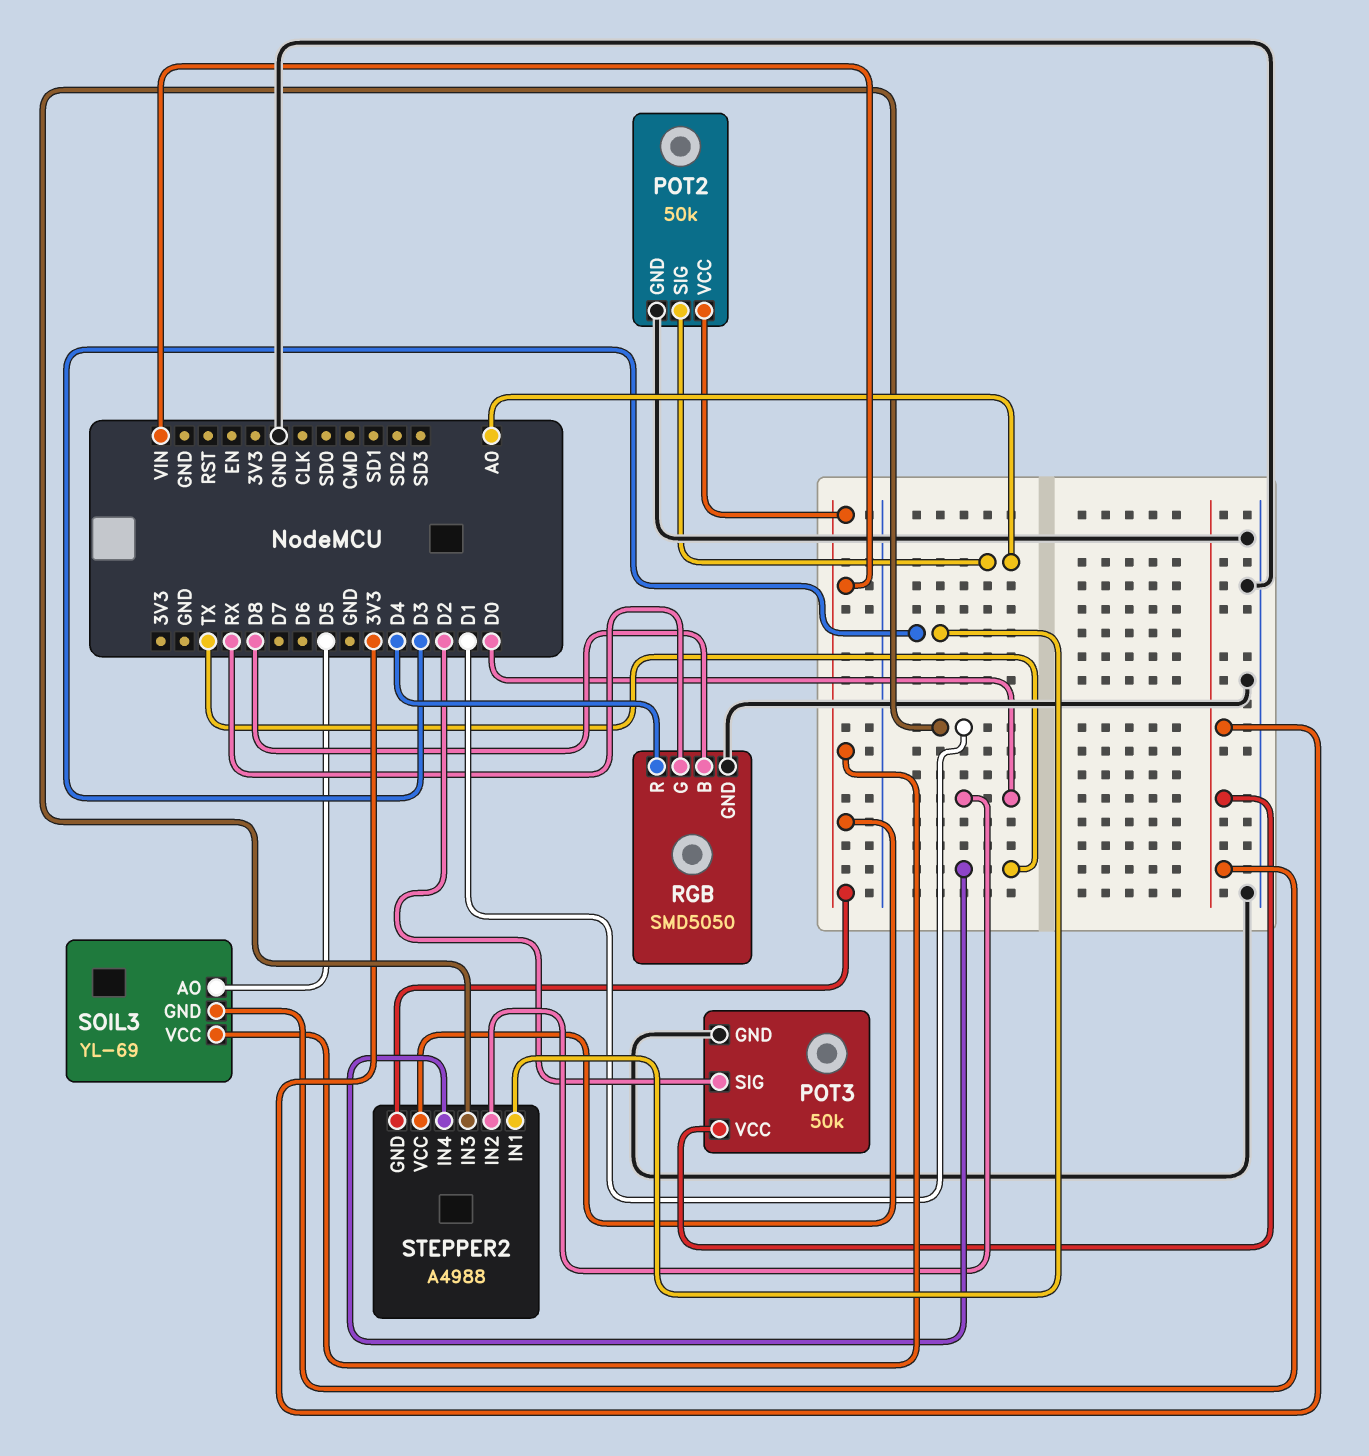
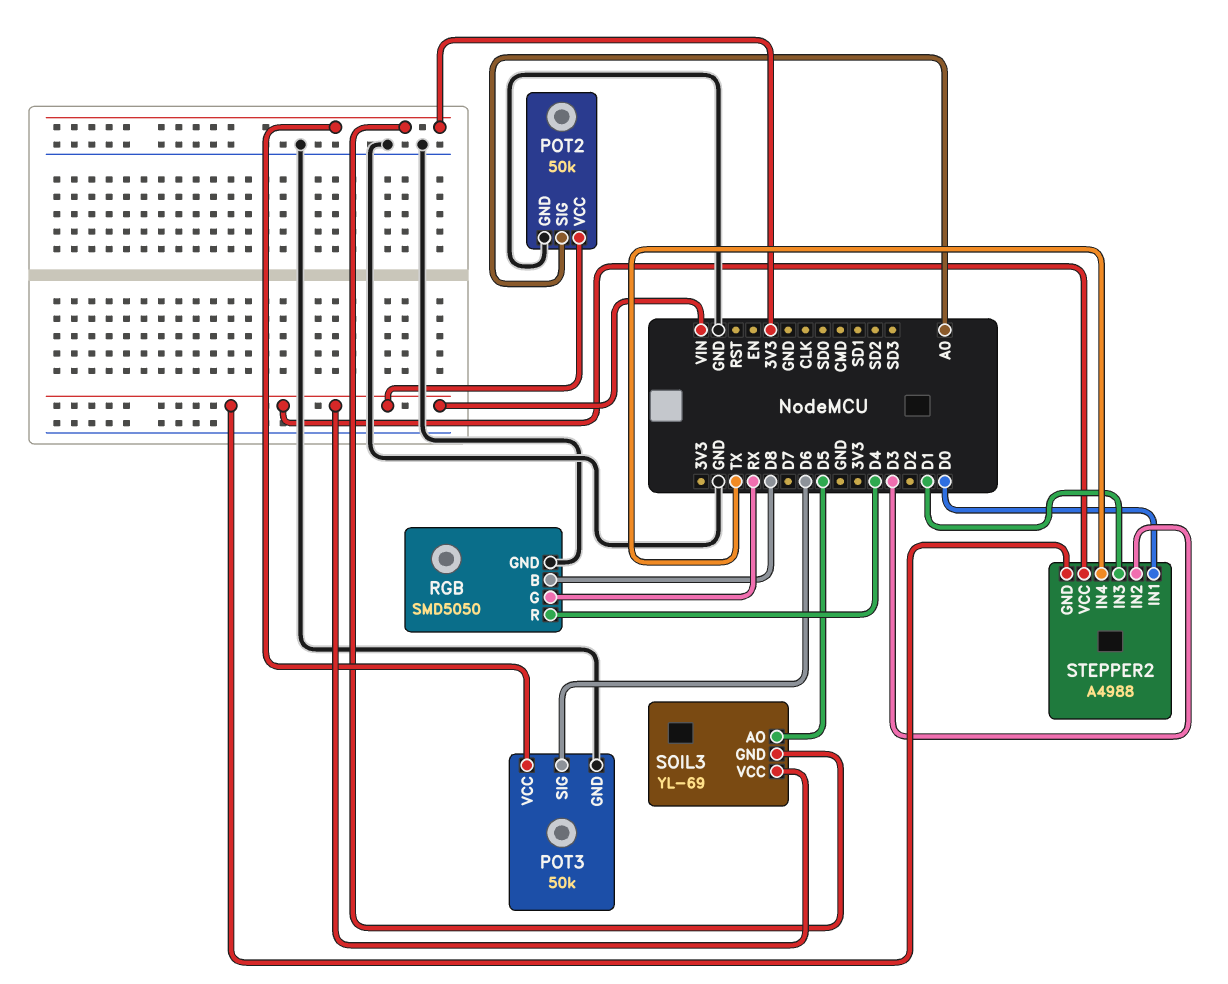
POT3 pin SIG: D2 -> D6
STEPPER2 pin IN1: D3 -> D0
STEPPER2 pin IN2: D0 -> D3

